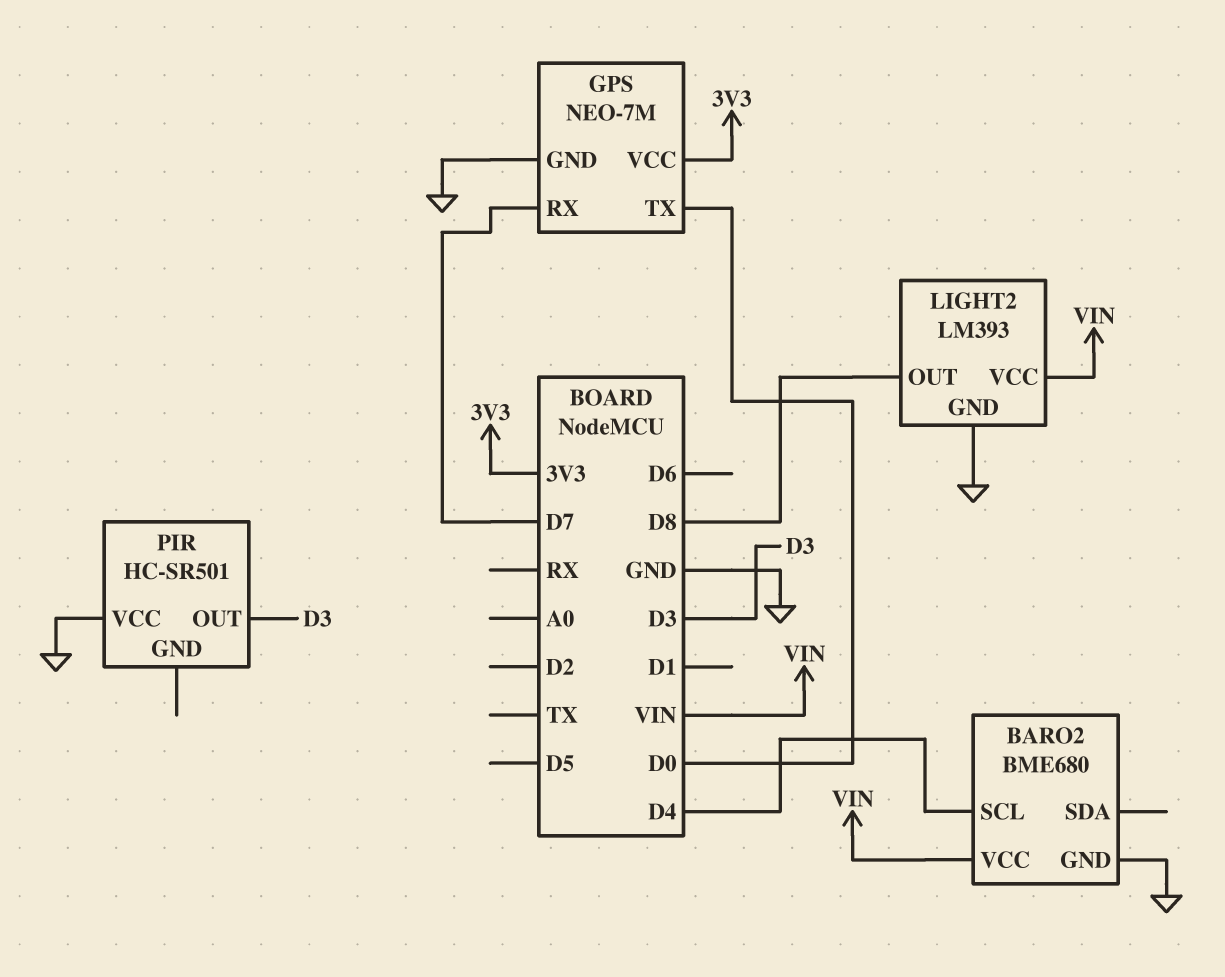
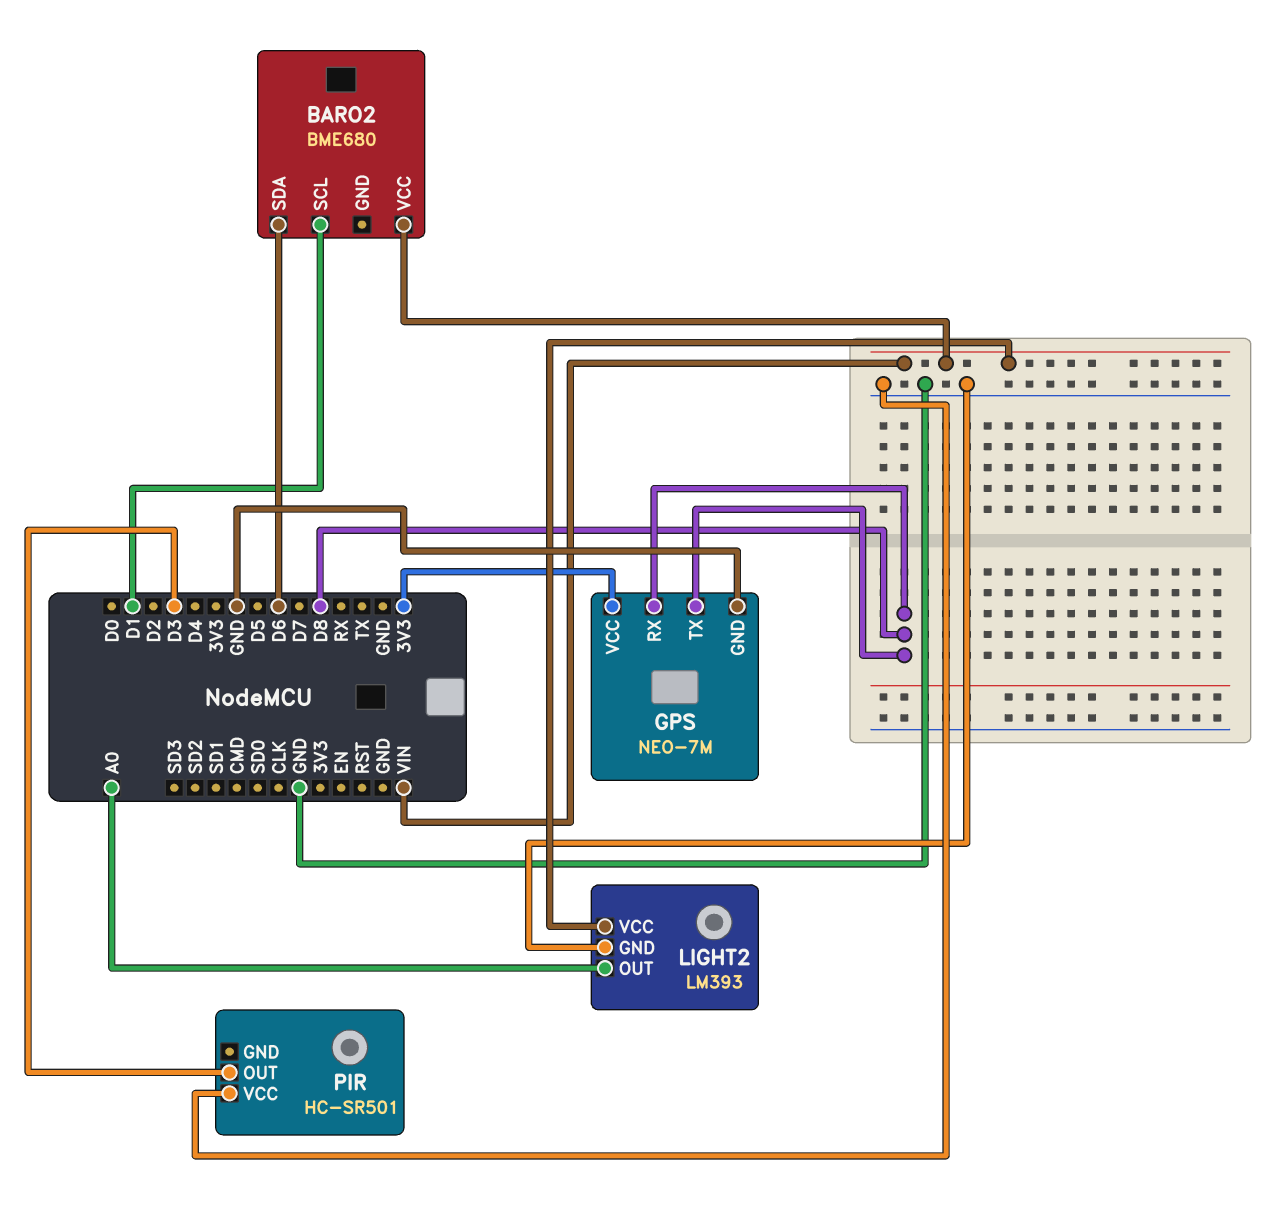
BARO2 pin GND: GND -> none
BARO2 pin SCL: D4 -> D1
BARO2 pin SDA: none -> D6
GPS pin RX: D7 -> D8
GPS pin TX: D0 -> D8
LIGHT2 pin OUT: D8 -> A0

